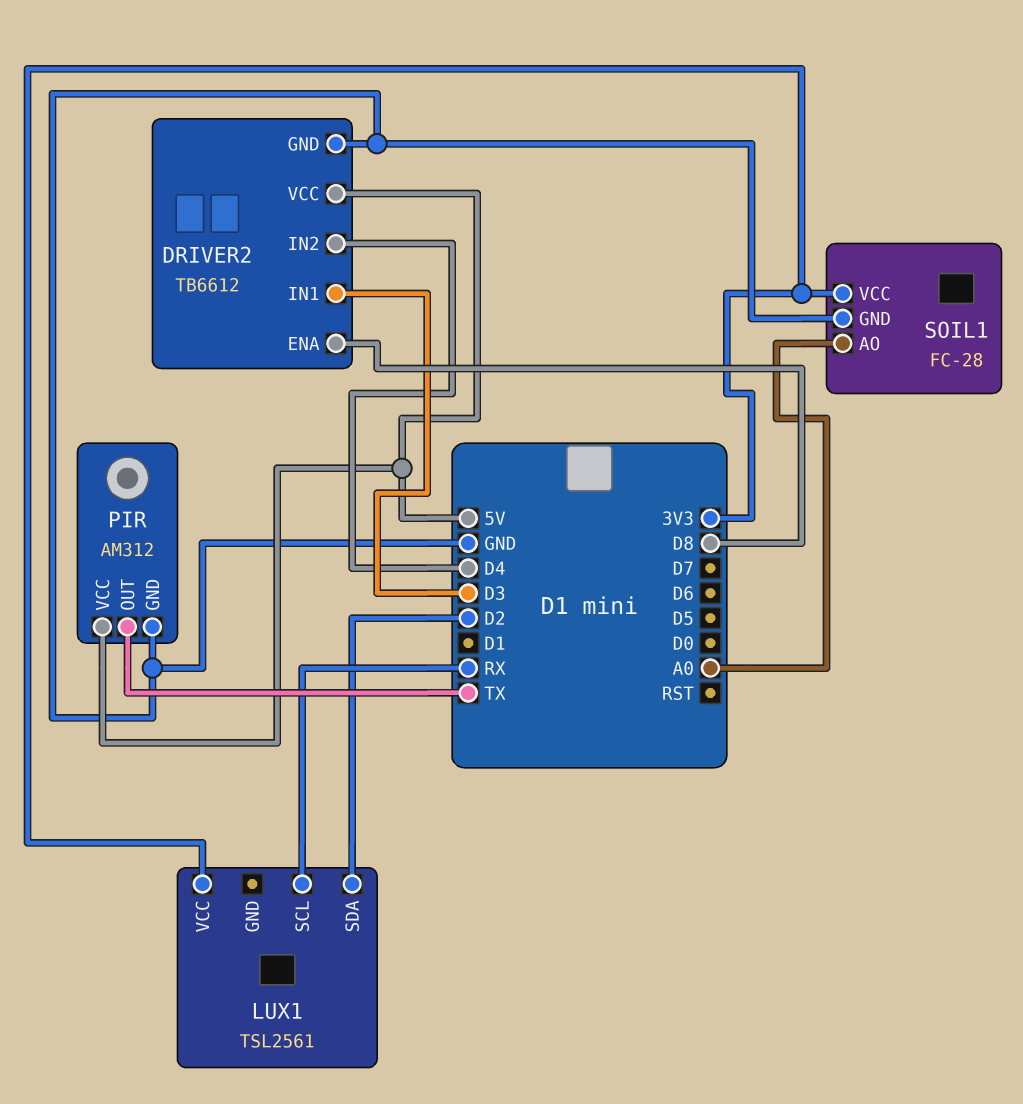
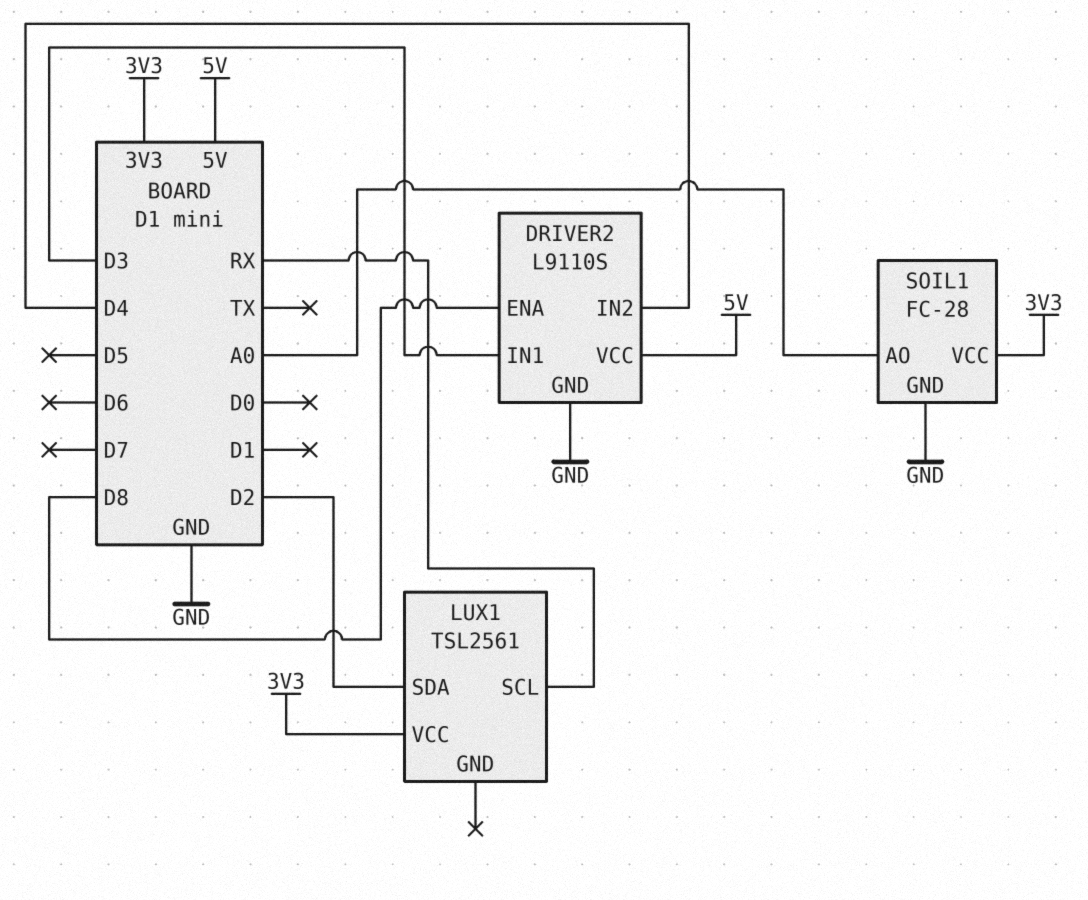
DRIVER2: TB6612 -> L9110S
PIR: AM312 -> none
PIR pin GND: GND -> none
PIR pin OUT: TX -> none
PIR pin VCC: 5V -> none

